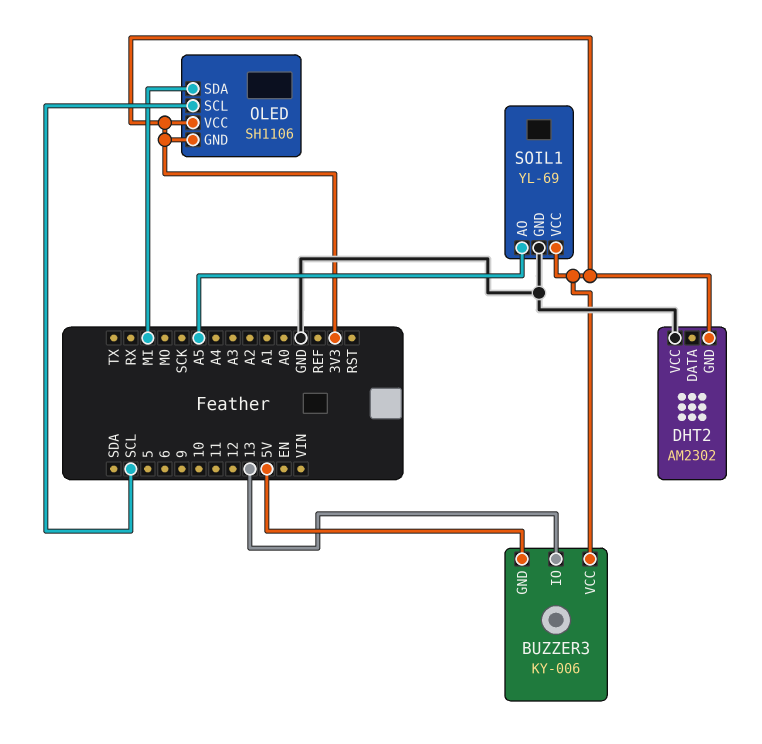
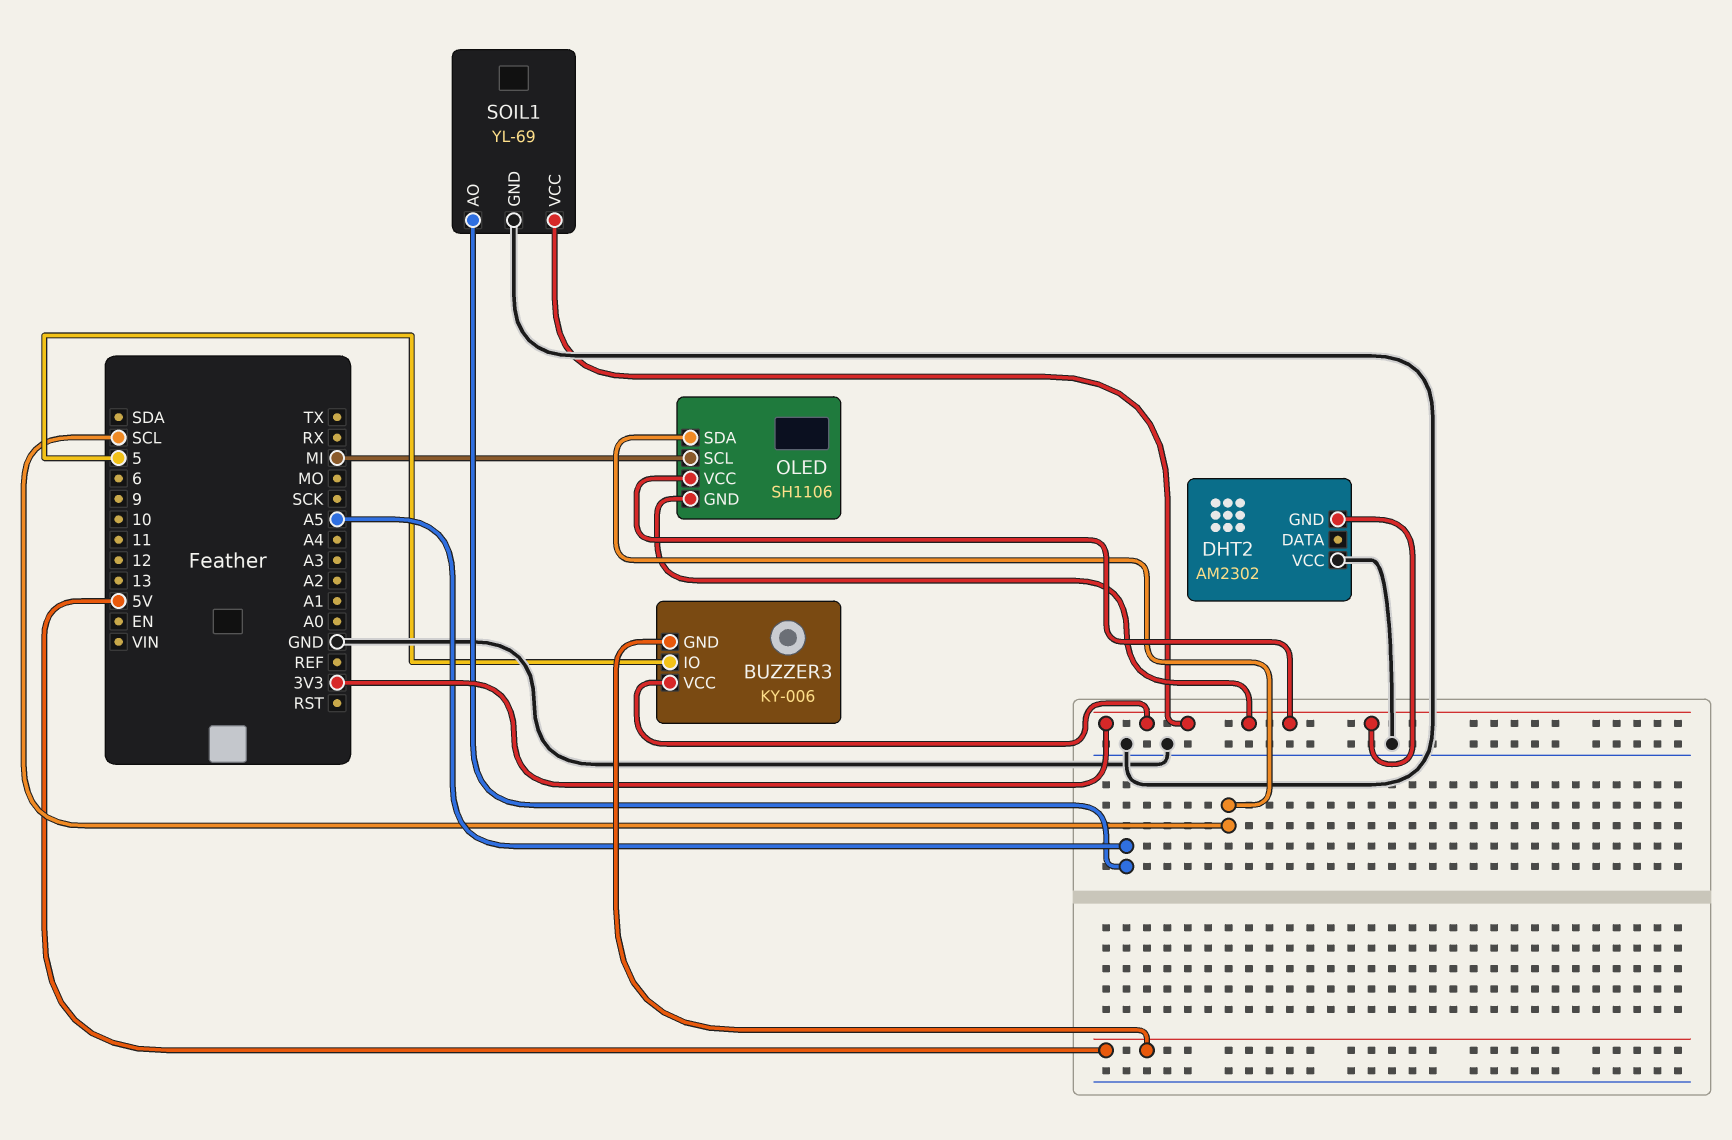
BUZZER3 pin IO: 13 -> 5
OLED pin SCL: SCL -> MI
OLED pin SDA: MI -> SCL

